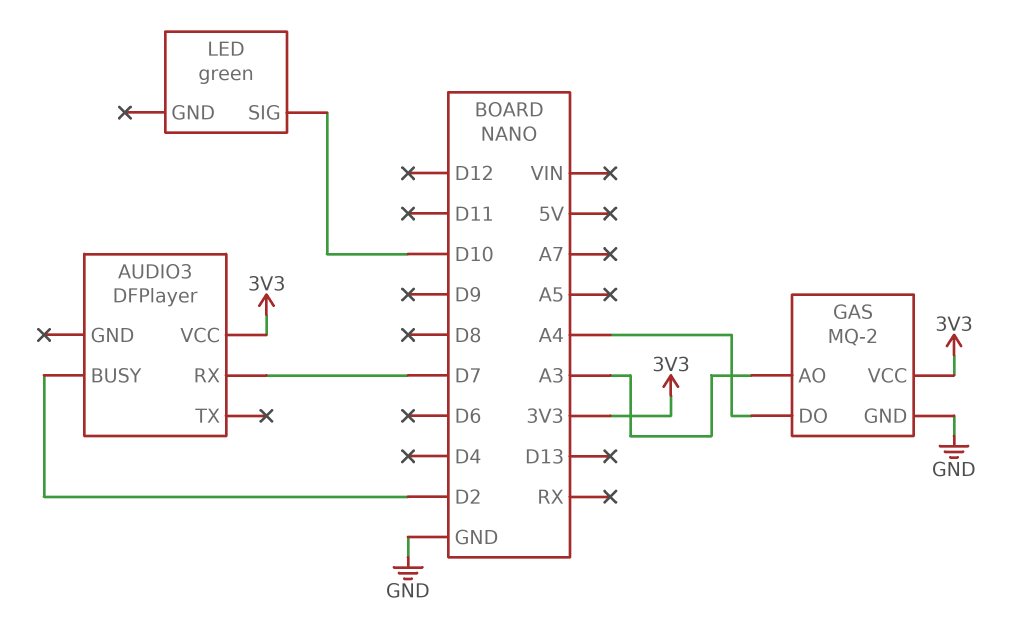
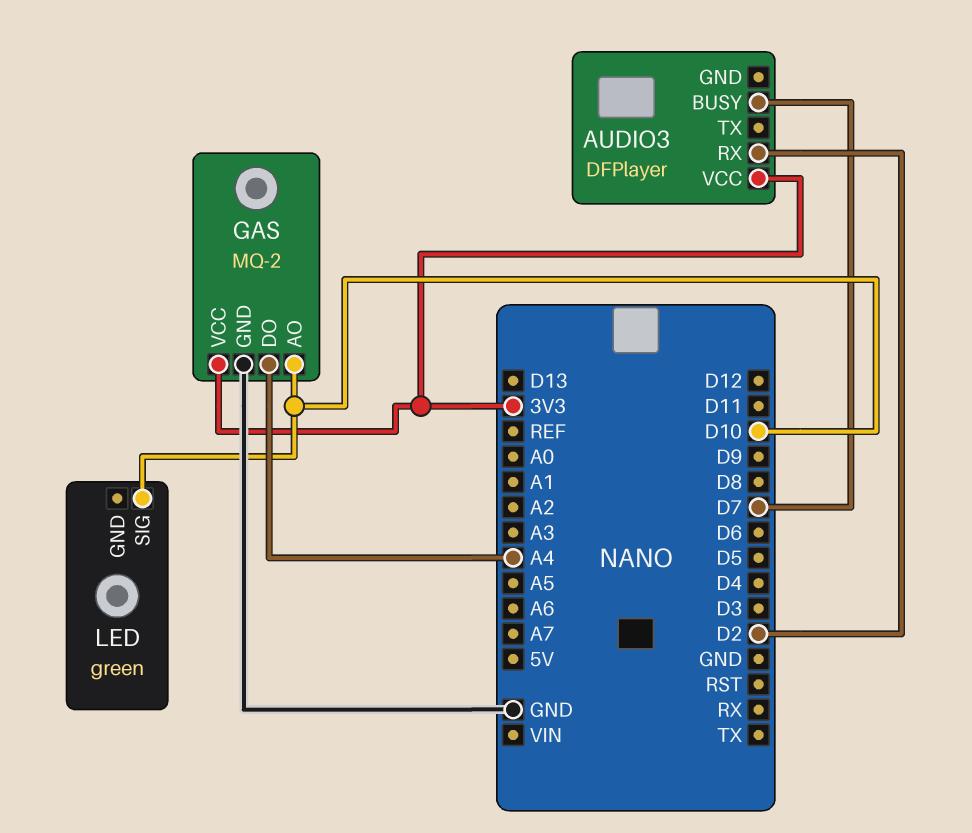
AUDIO3 pin BUSY: D2 -> D7
AUDIO3 pin RX: D7 -> D2
GAS pin AO: A3 -> D10

